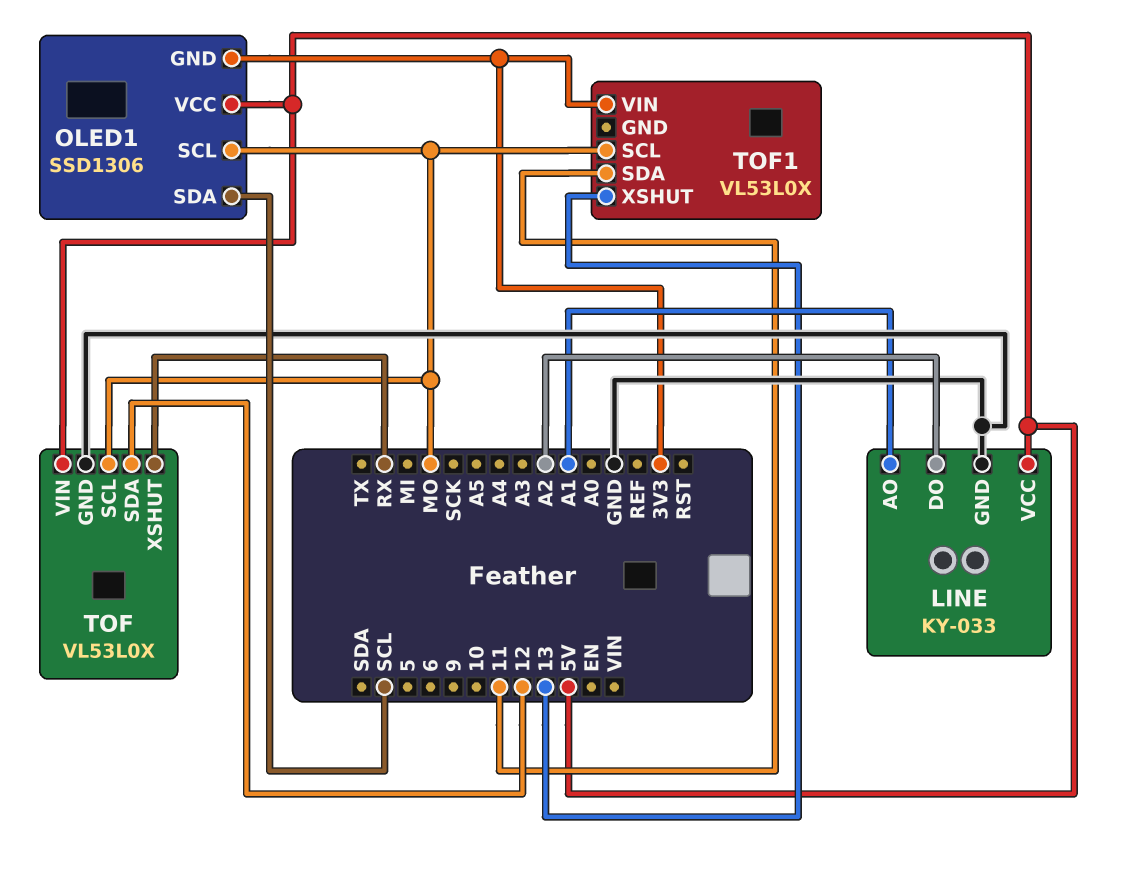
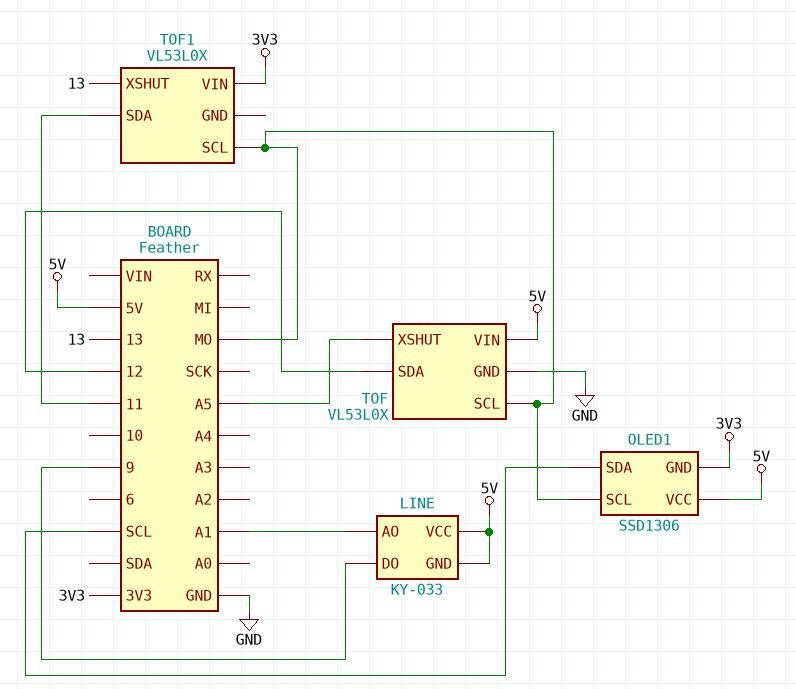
LINE pin DO: A2 -> 9
LINE pin GND: GND -> 5V
TOF pin XSHUT: RX -> A5

